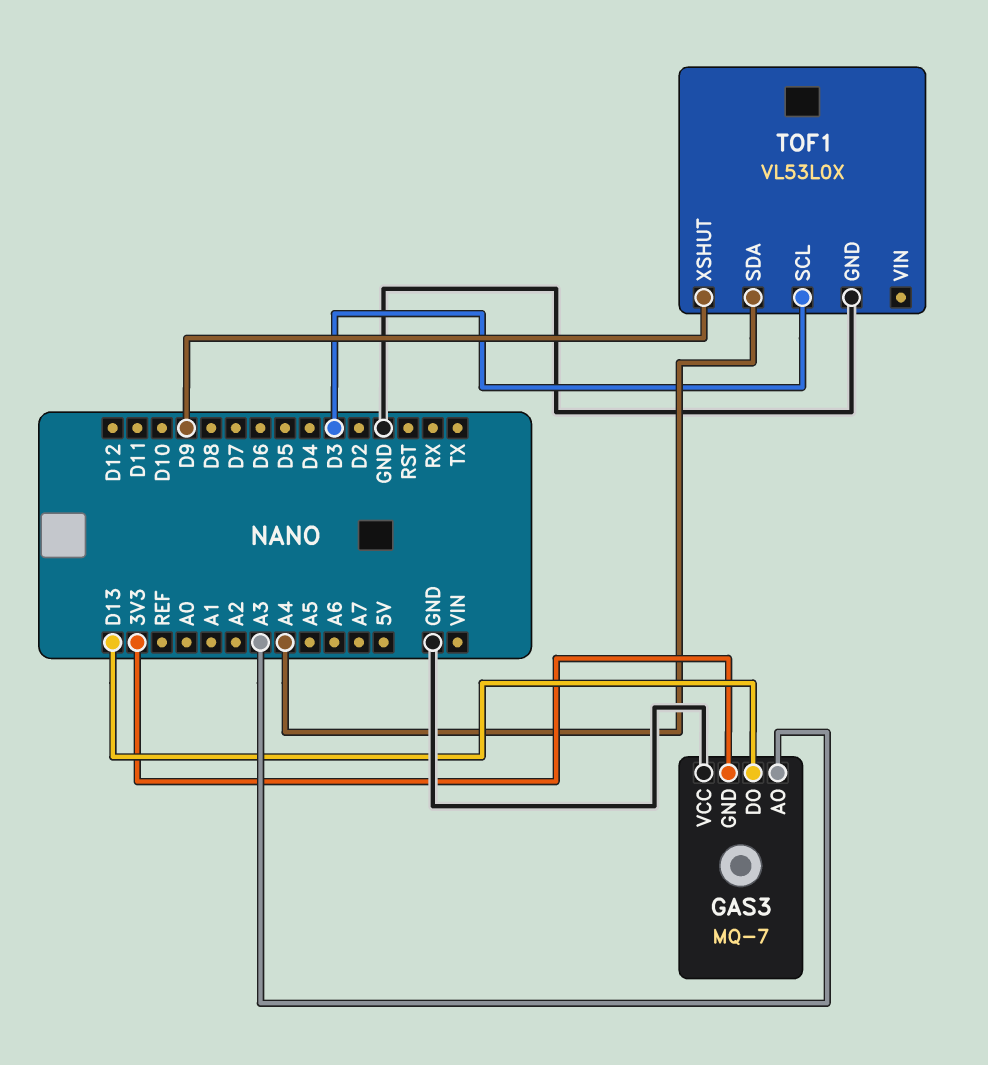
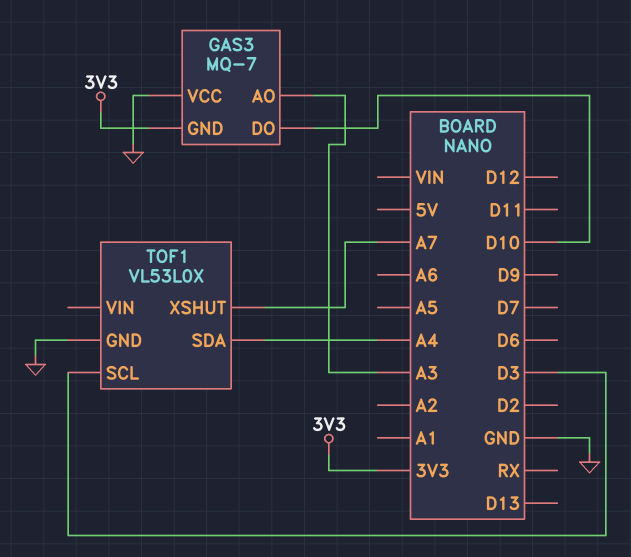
GAS3 pin DO: D13 -> D10
TOF1 pin XSHUT: D9 -> A7

